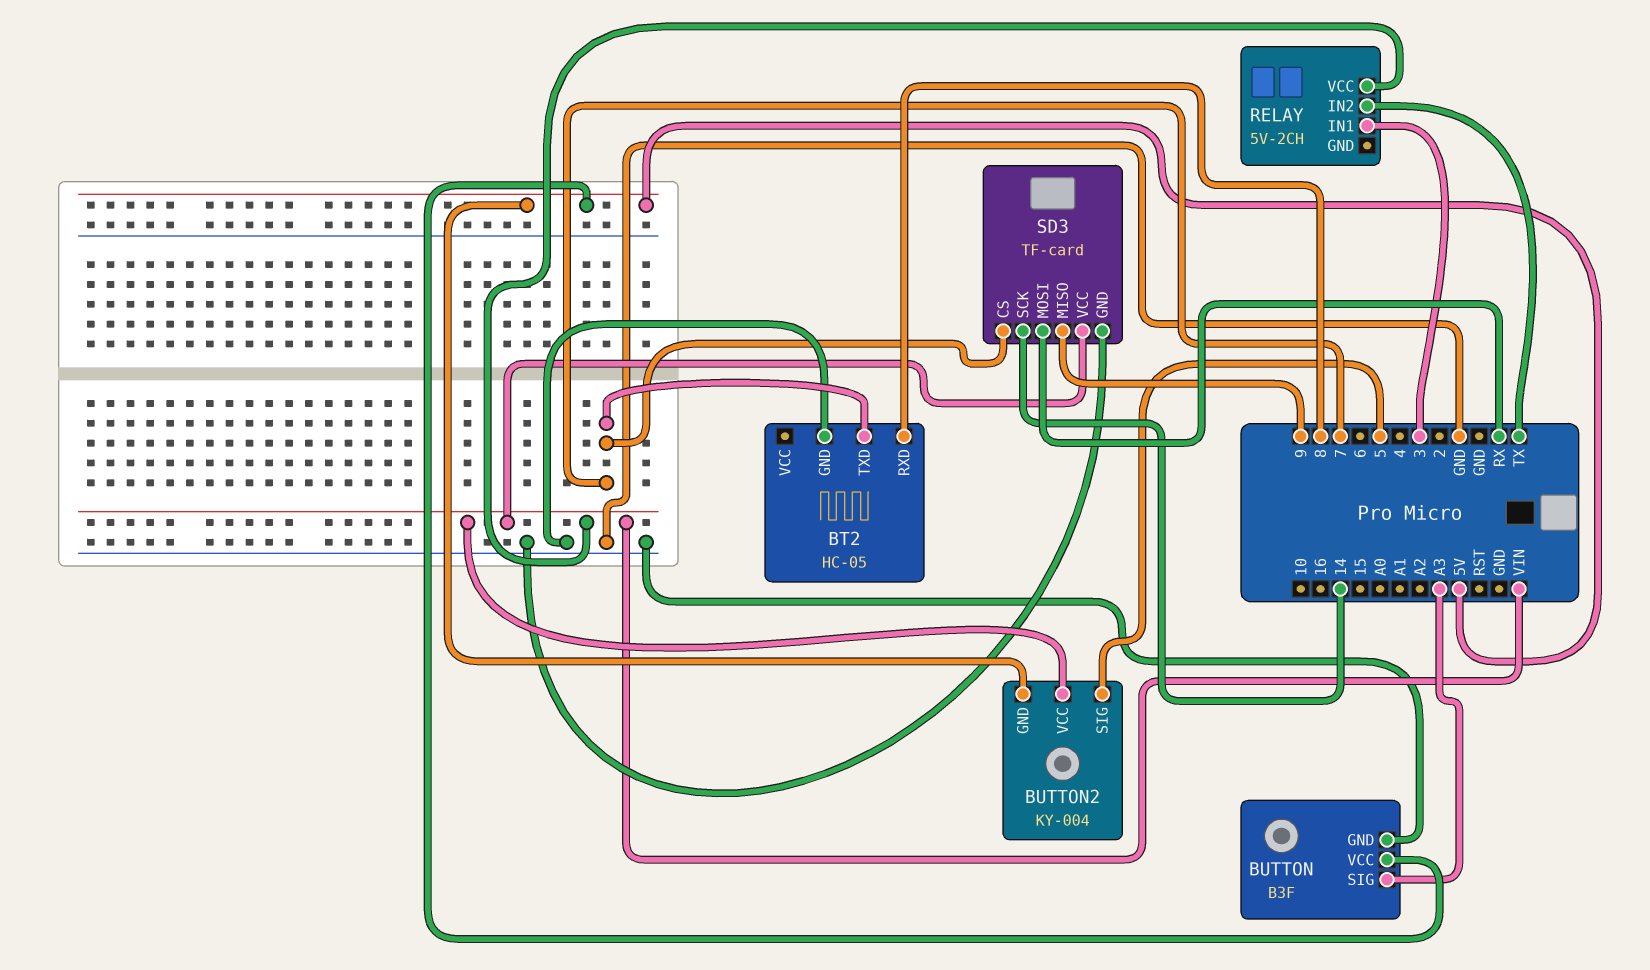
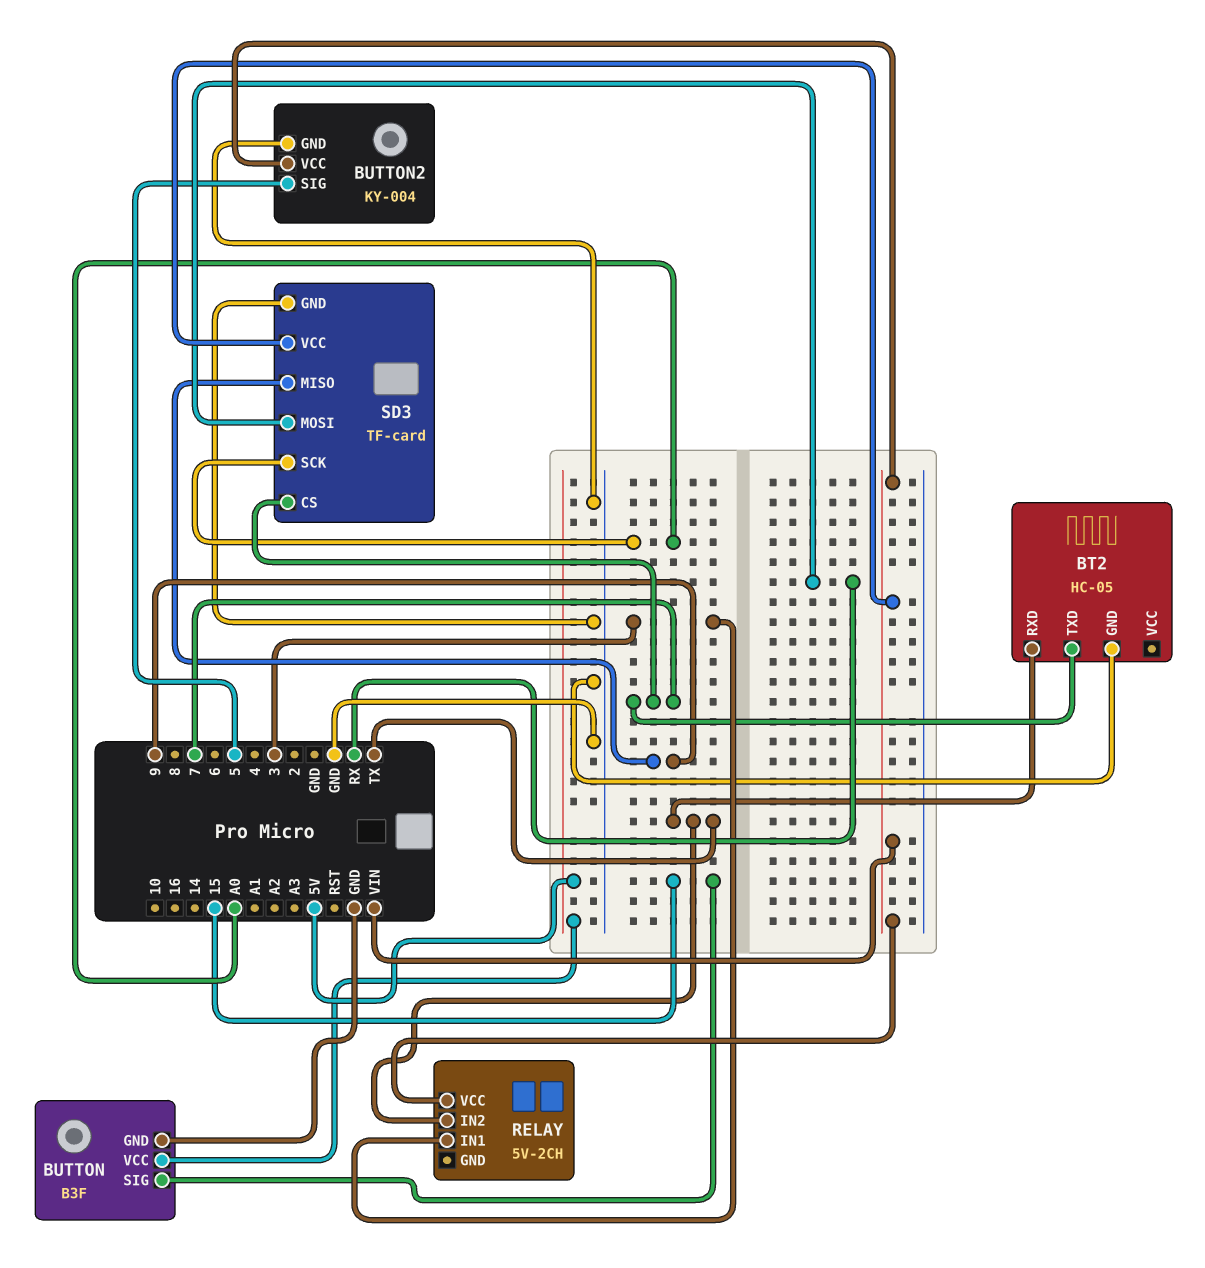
BT2 pin RXD: 8 -> TX
BUTTON pin SIG: A3 -> 15
BUTTON2 pin GND: 5V -> GND
SD3 pin SCK: 14 -> A0

